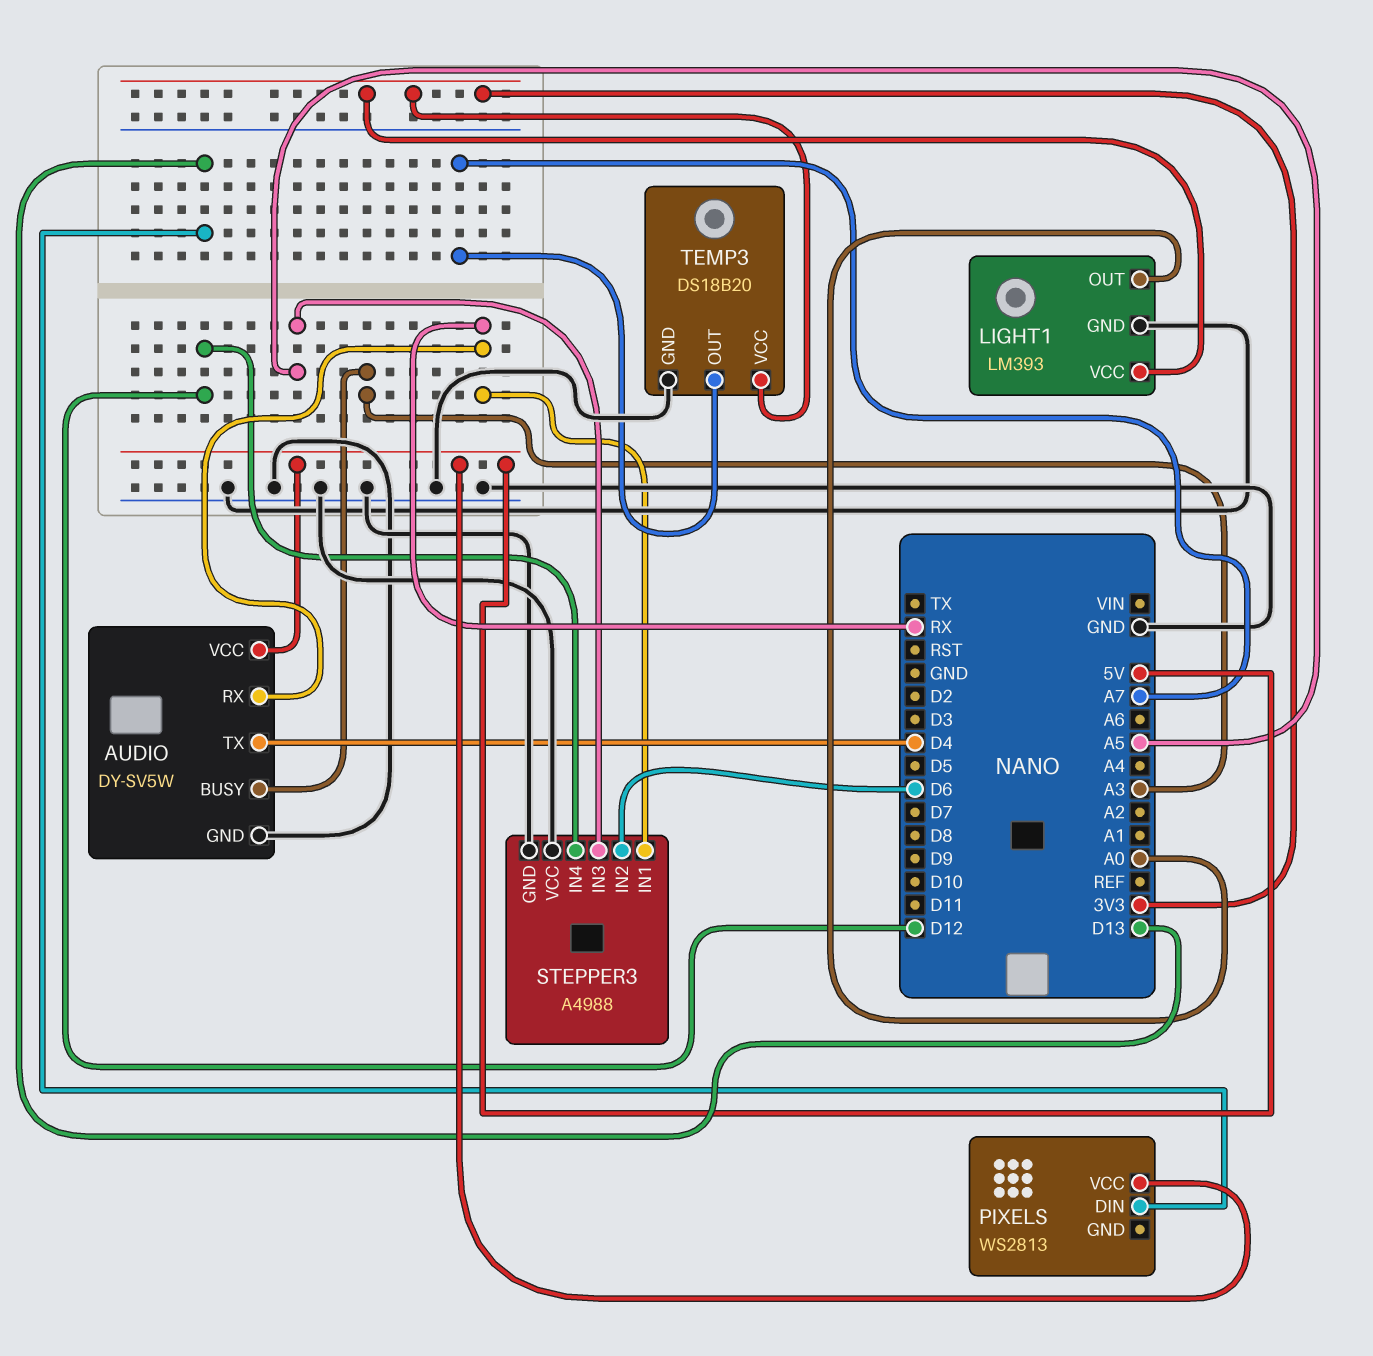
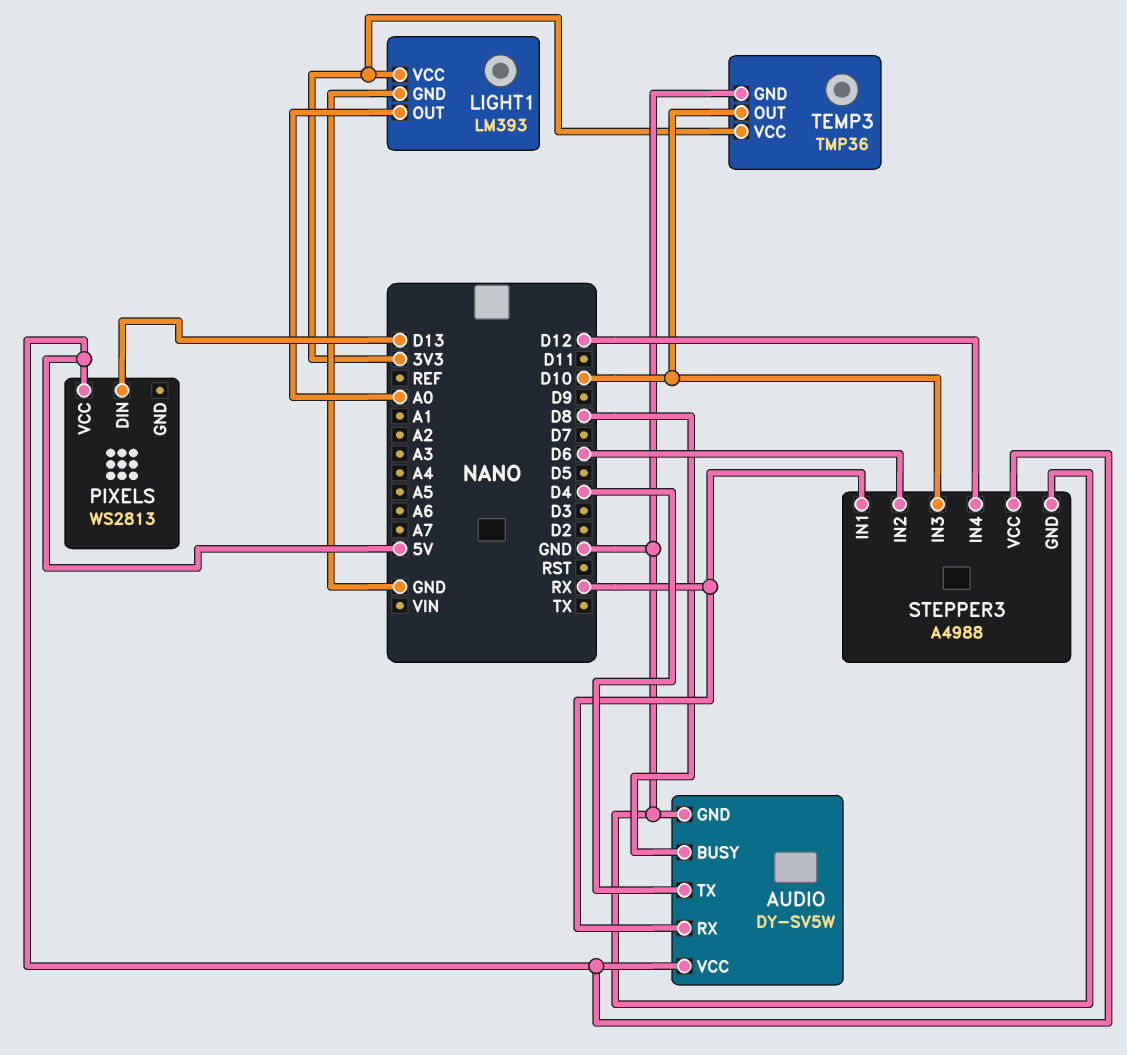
AUDIO pin BUSY: A3 -> D8
STEPPER3 pin IN3: A5 -> D10
STEPPER3 pin VCC: GND -> 5V
TEMP3: DS18B20 -> TMP36
TEMP3 pin OUT: A7 -> D10

